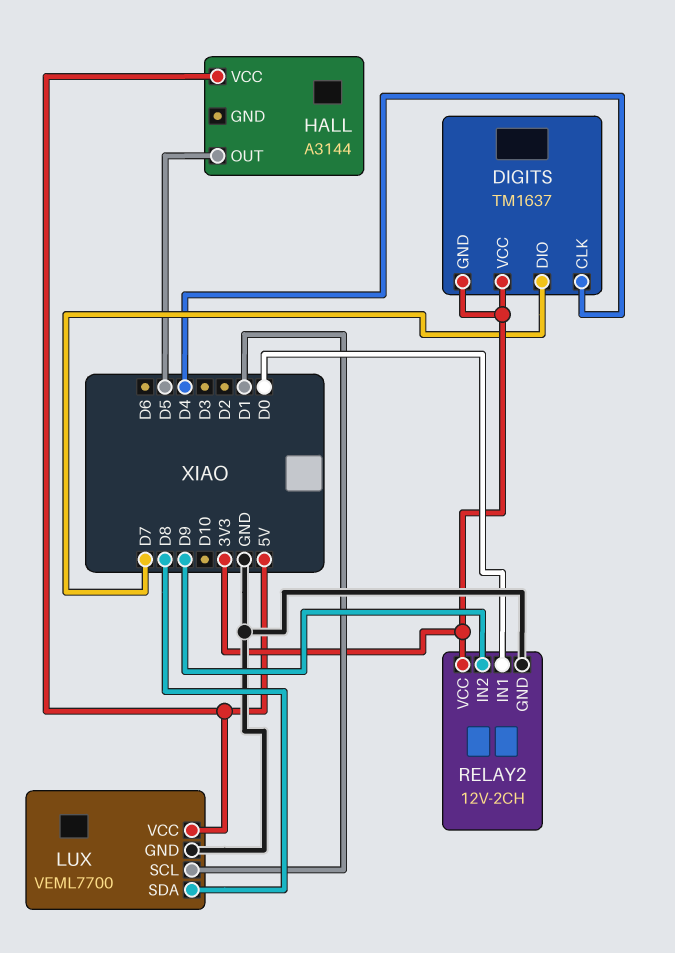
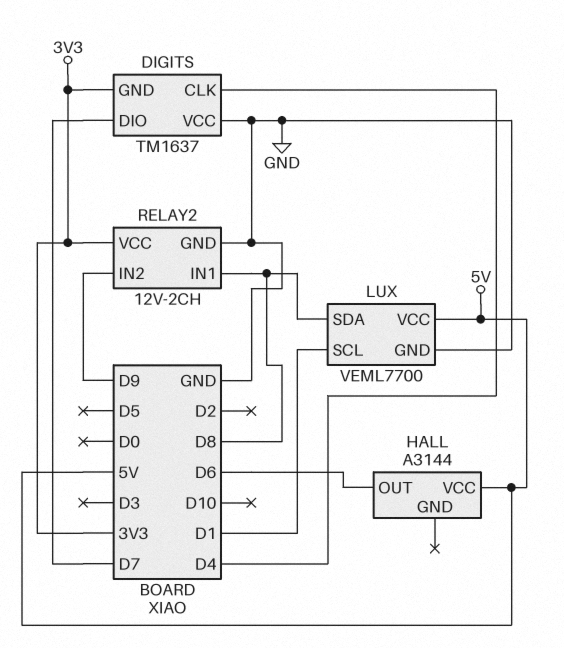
DIGITS pin VCC: 3V3 -> GND
HALL pin OUT: D5 -> D6
RELAY2 pin IN1: D0 -> D8

